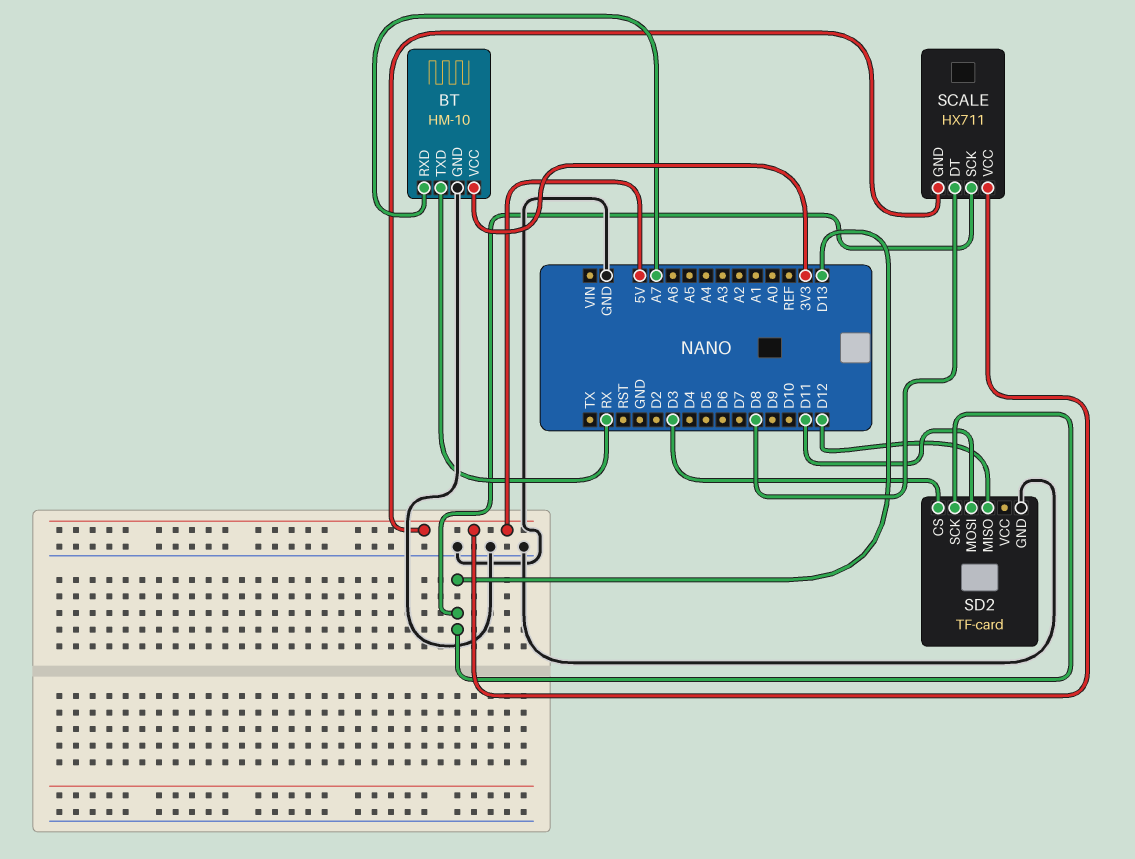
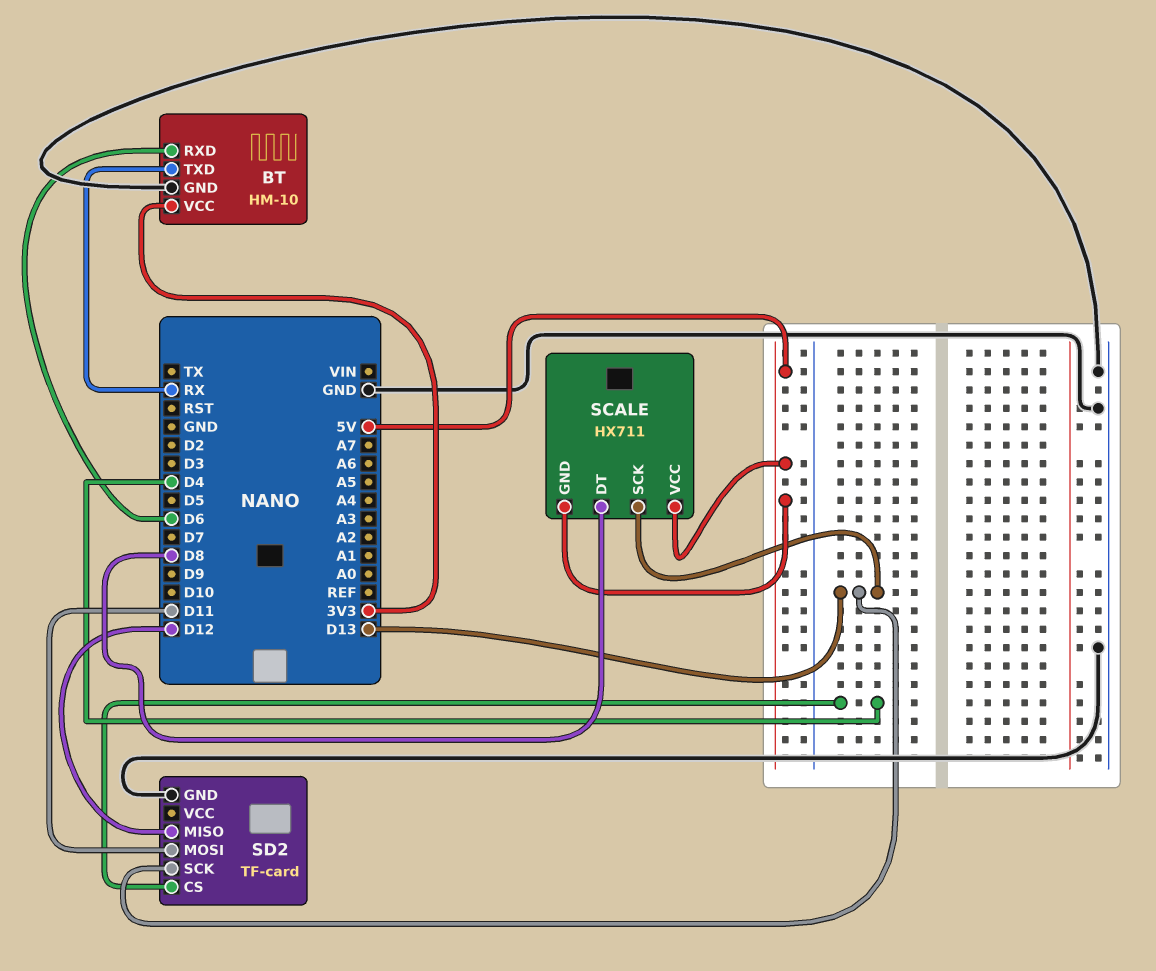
BT pin RXD: A7 -> D6
SD2 pin CS: D3 -> D4

